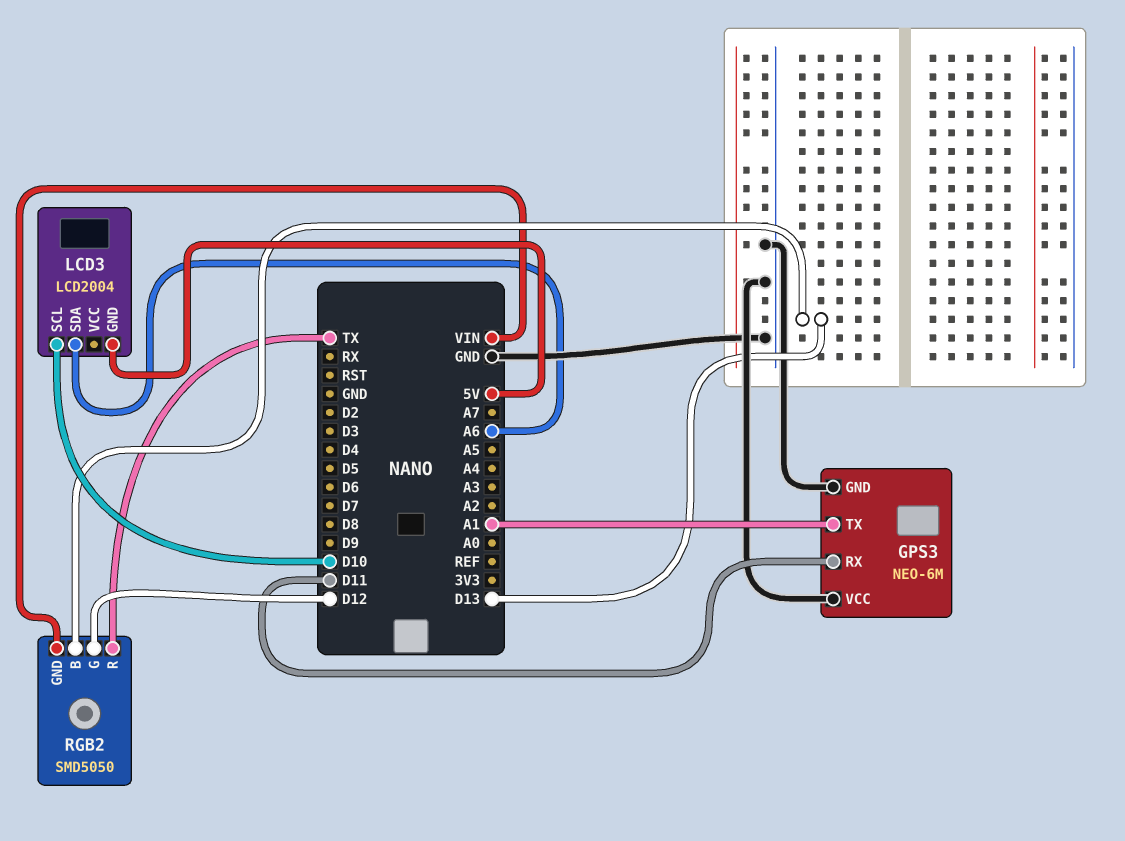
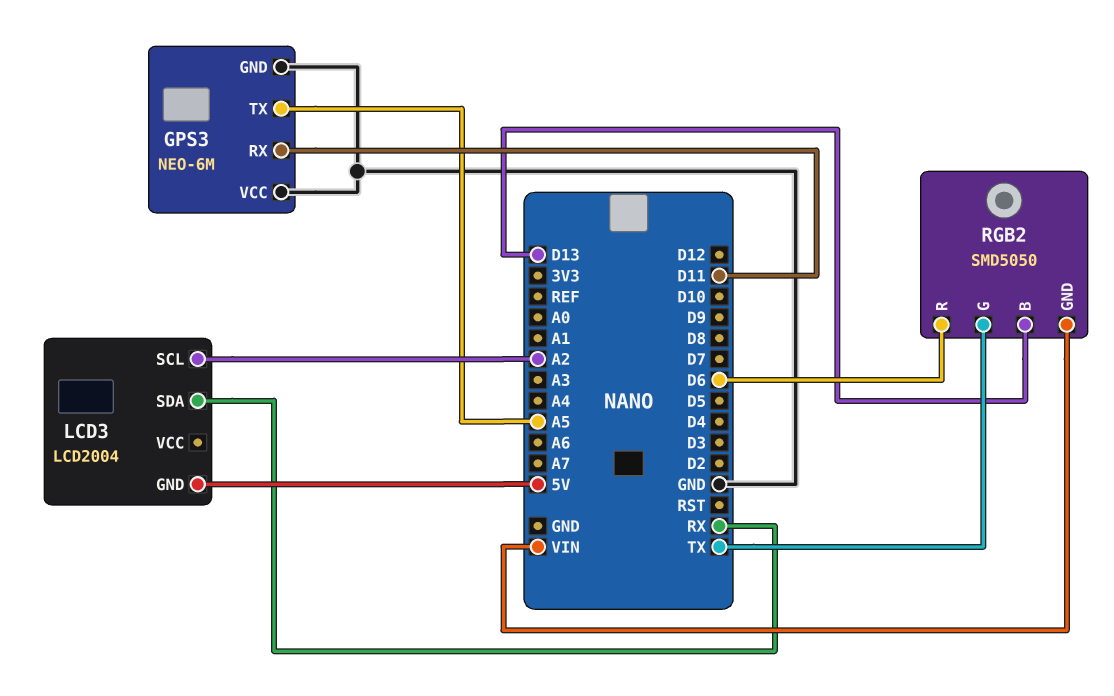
GPS3 pin TX: A1 -> A5
LCD3 pin SCL: D10 -> A2
LCD3 pin SDA: A6 -> RX
RGB2 pin G: D12 -> TX
RGB2 pin R: TX -> D6

